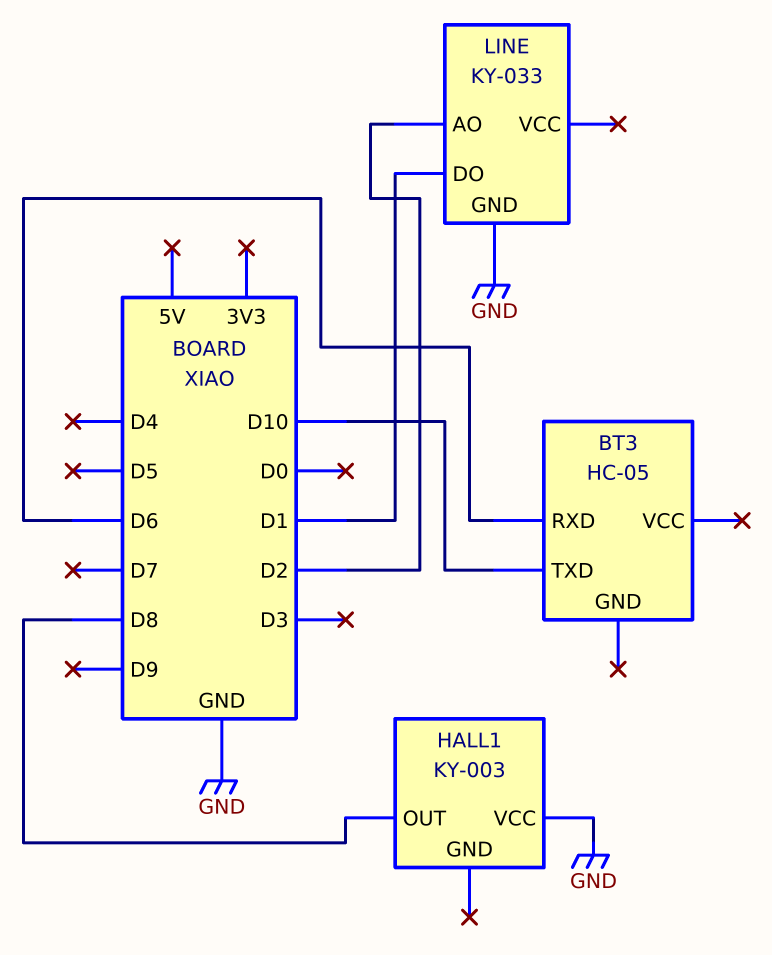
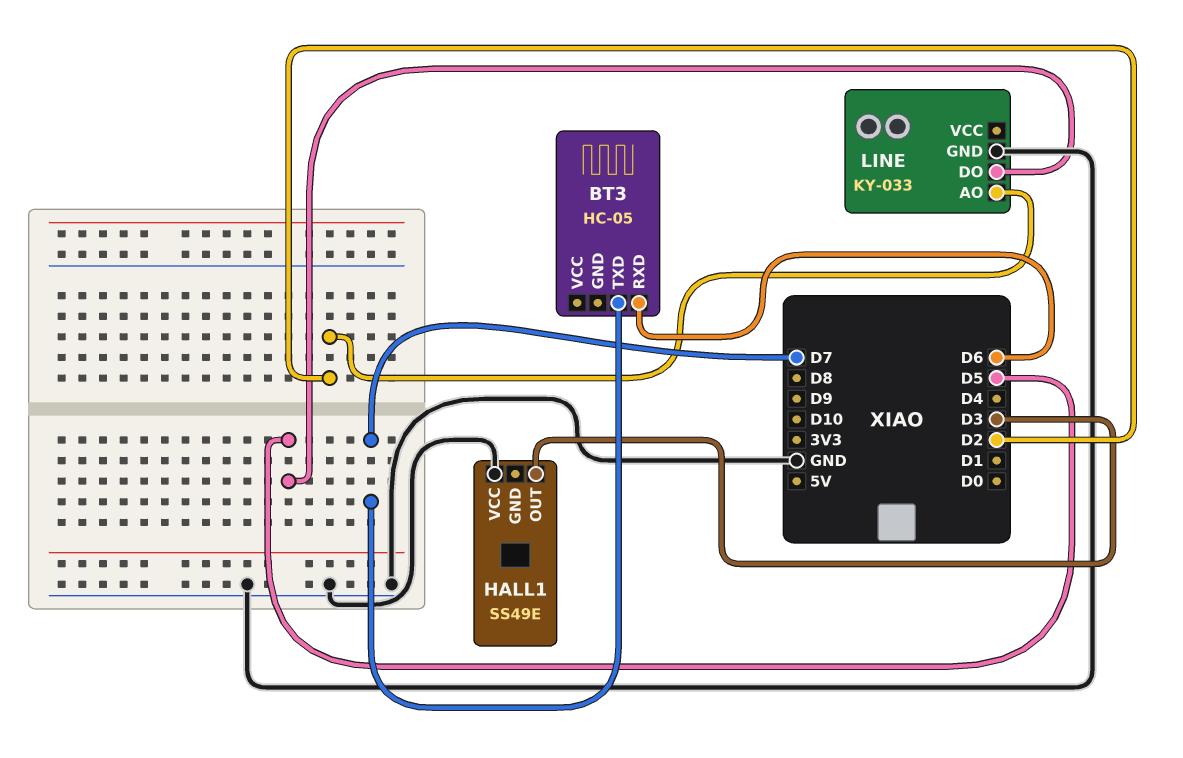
BT3 pin TXD: D10 -> D7
HALL1: KY-003 -> SS49E
HALL1 pin OUT: D8 -> D3
LINE pin DO: D1 -> D5

